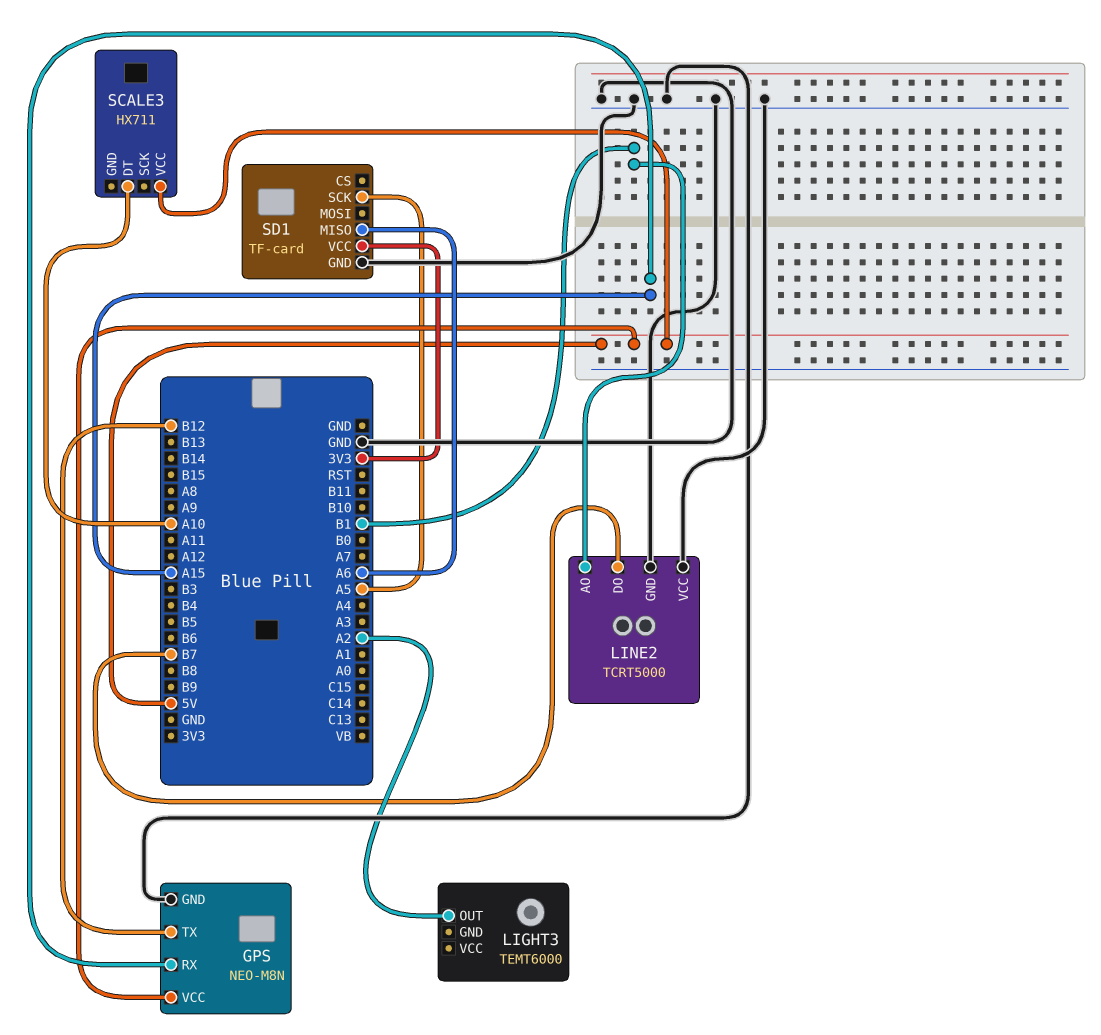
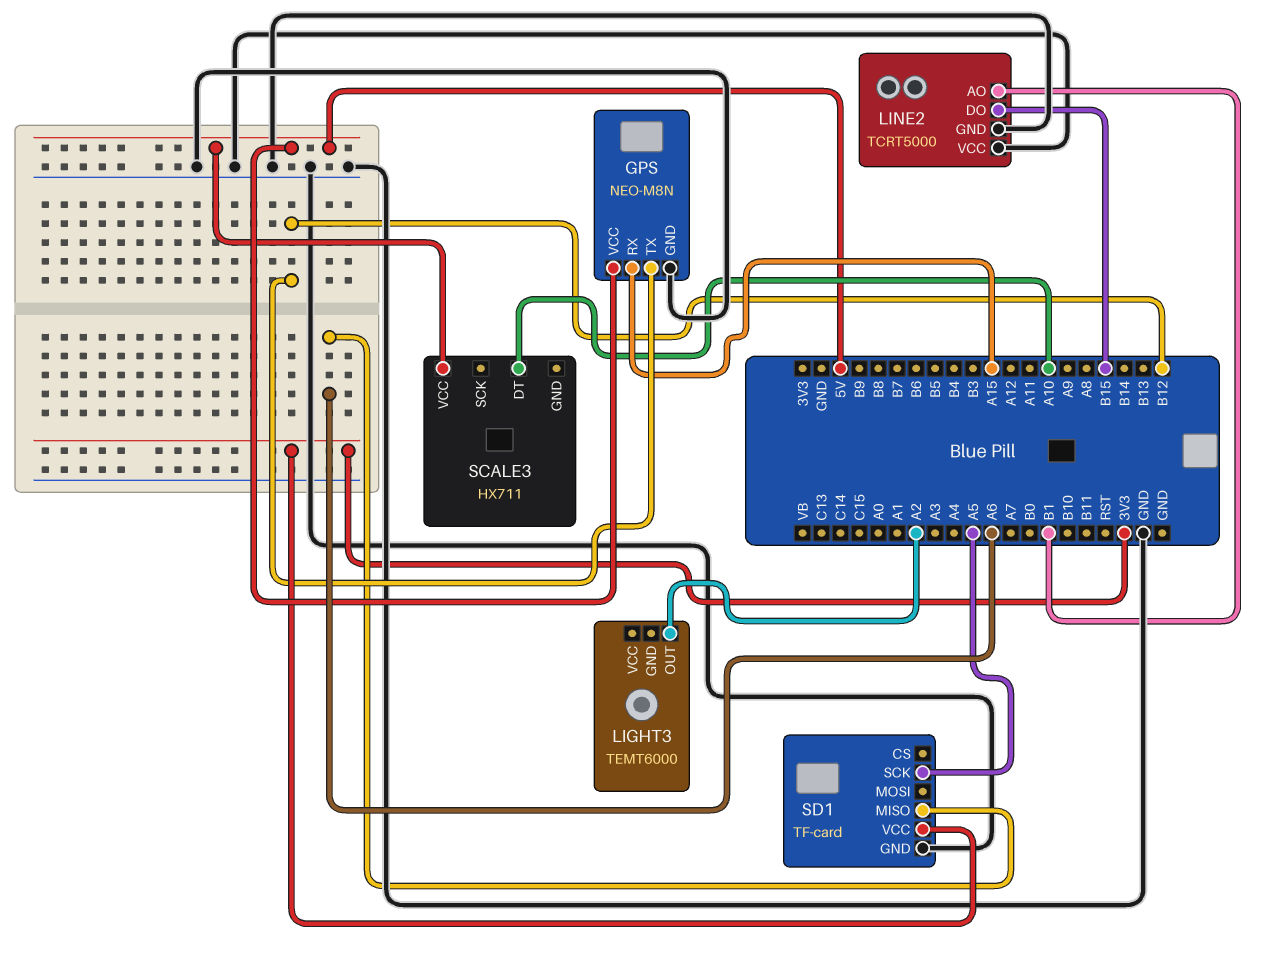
LINE2 pin DO: B7 -> B15

